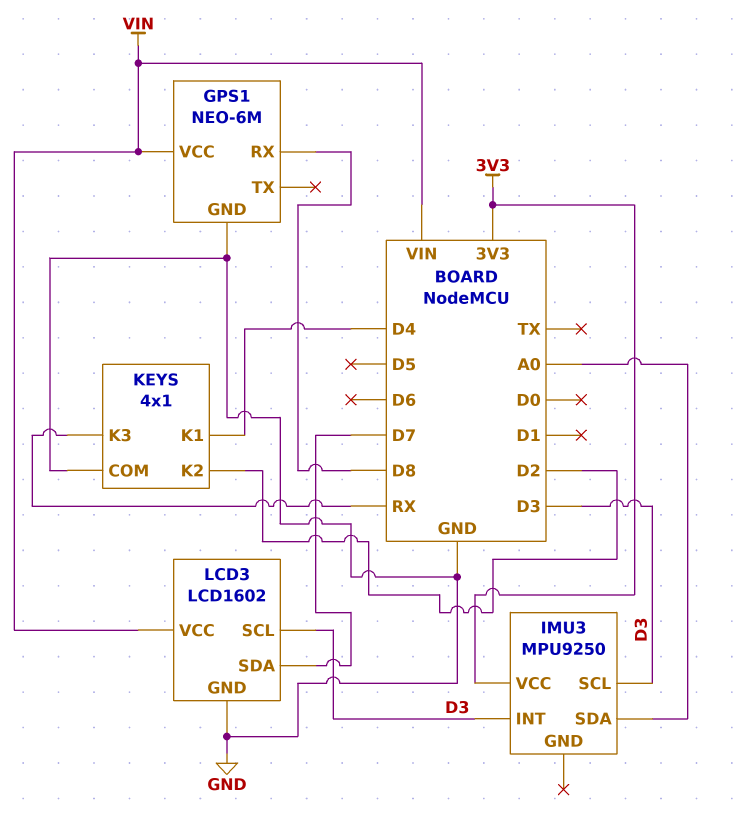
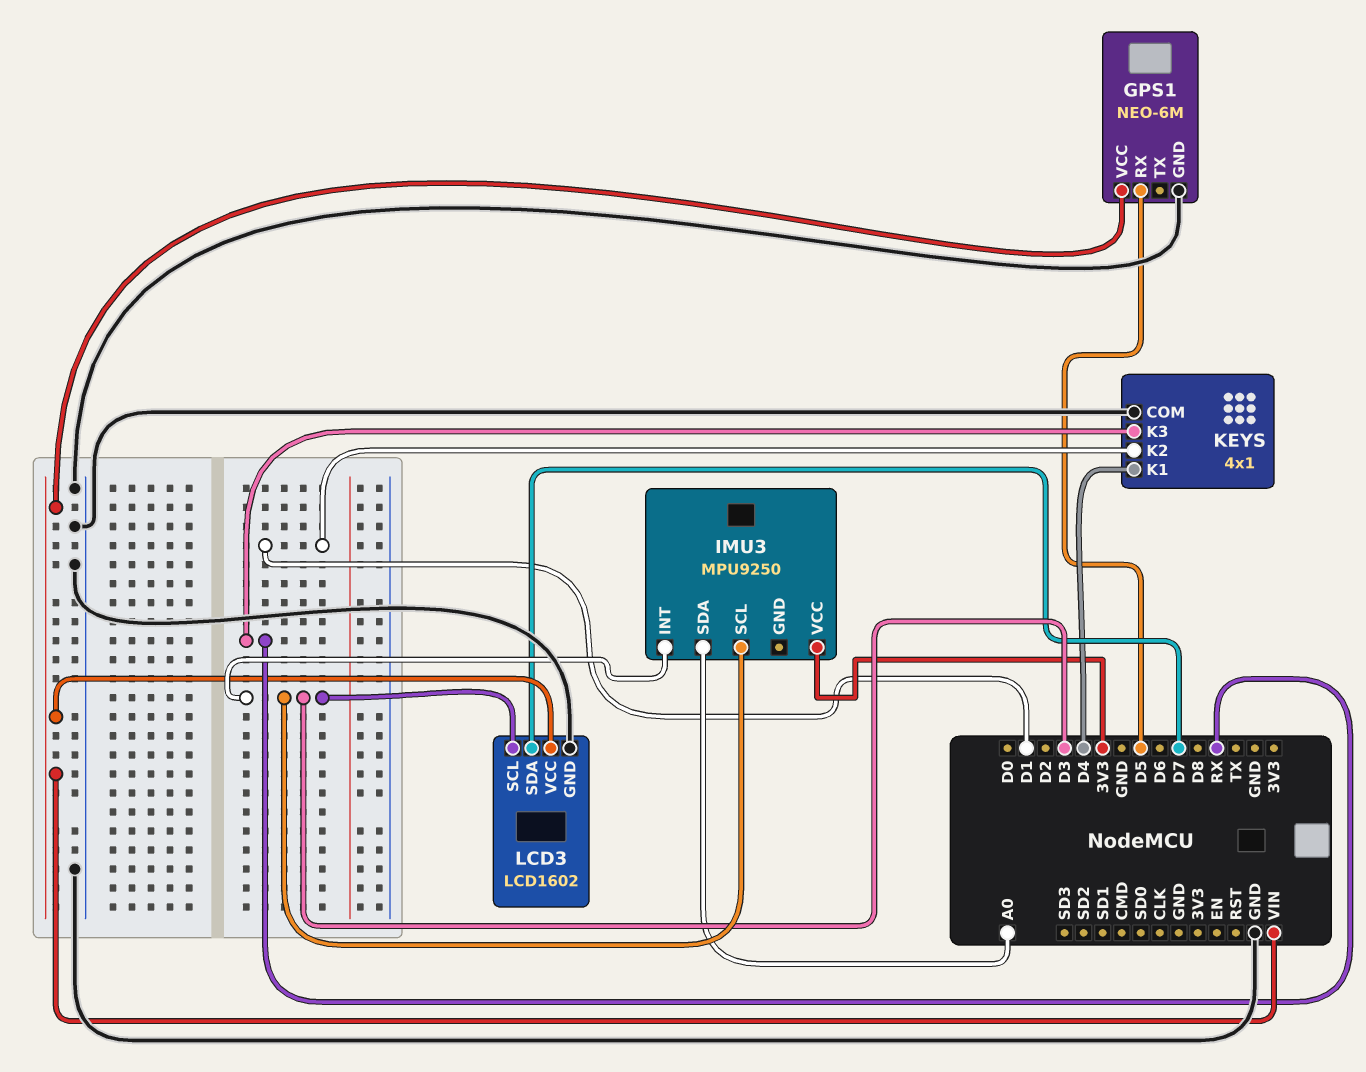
GPS1 pin RX: D8 -> D5
KEYS pin K2: D2 -> D1

